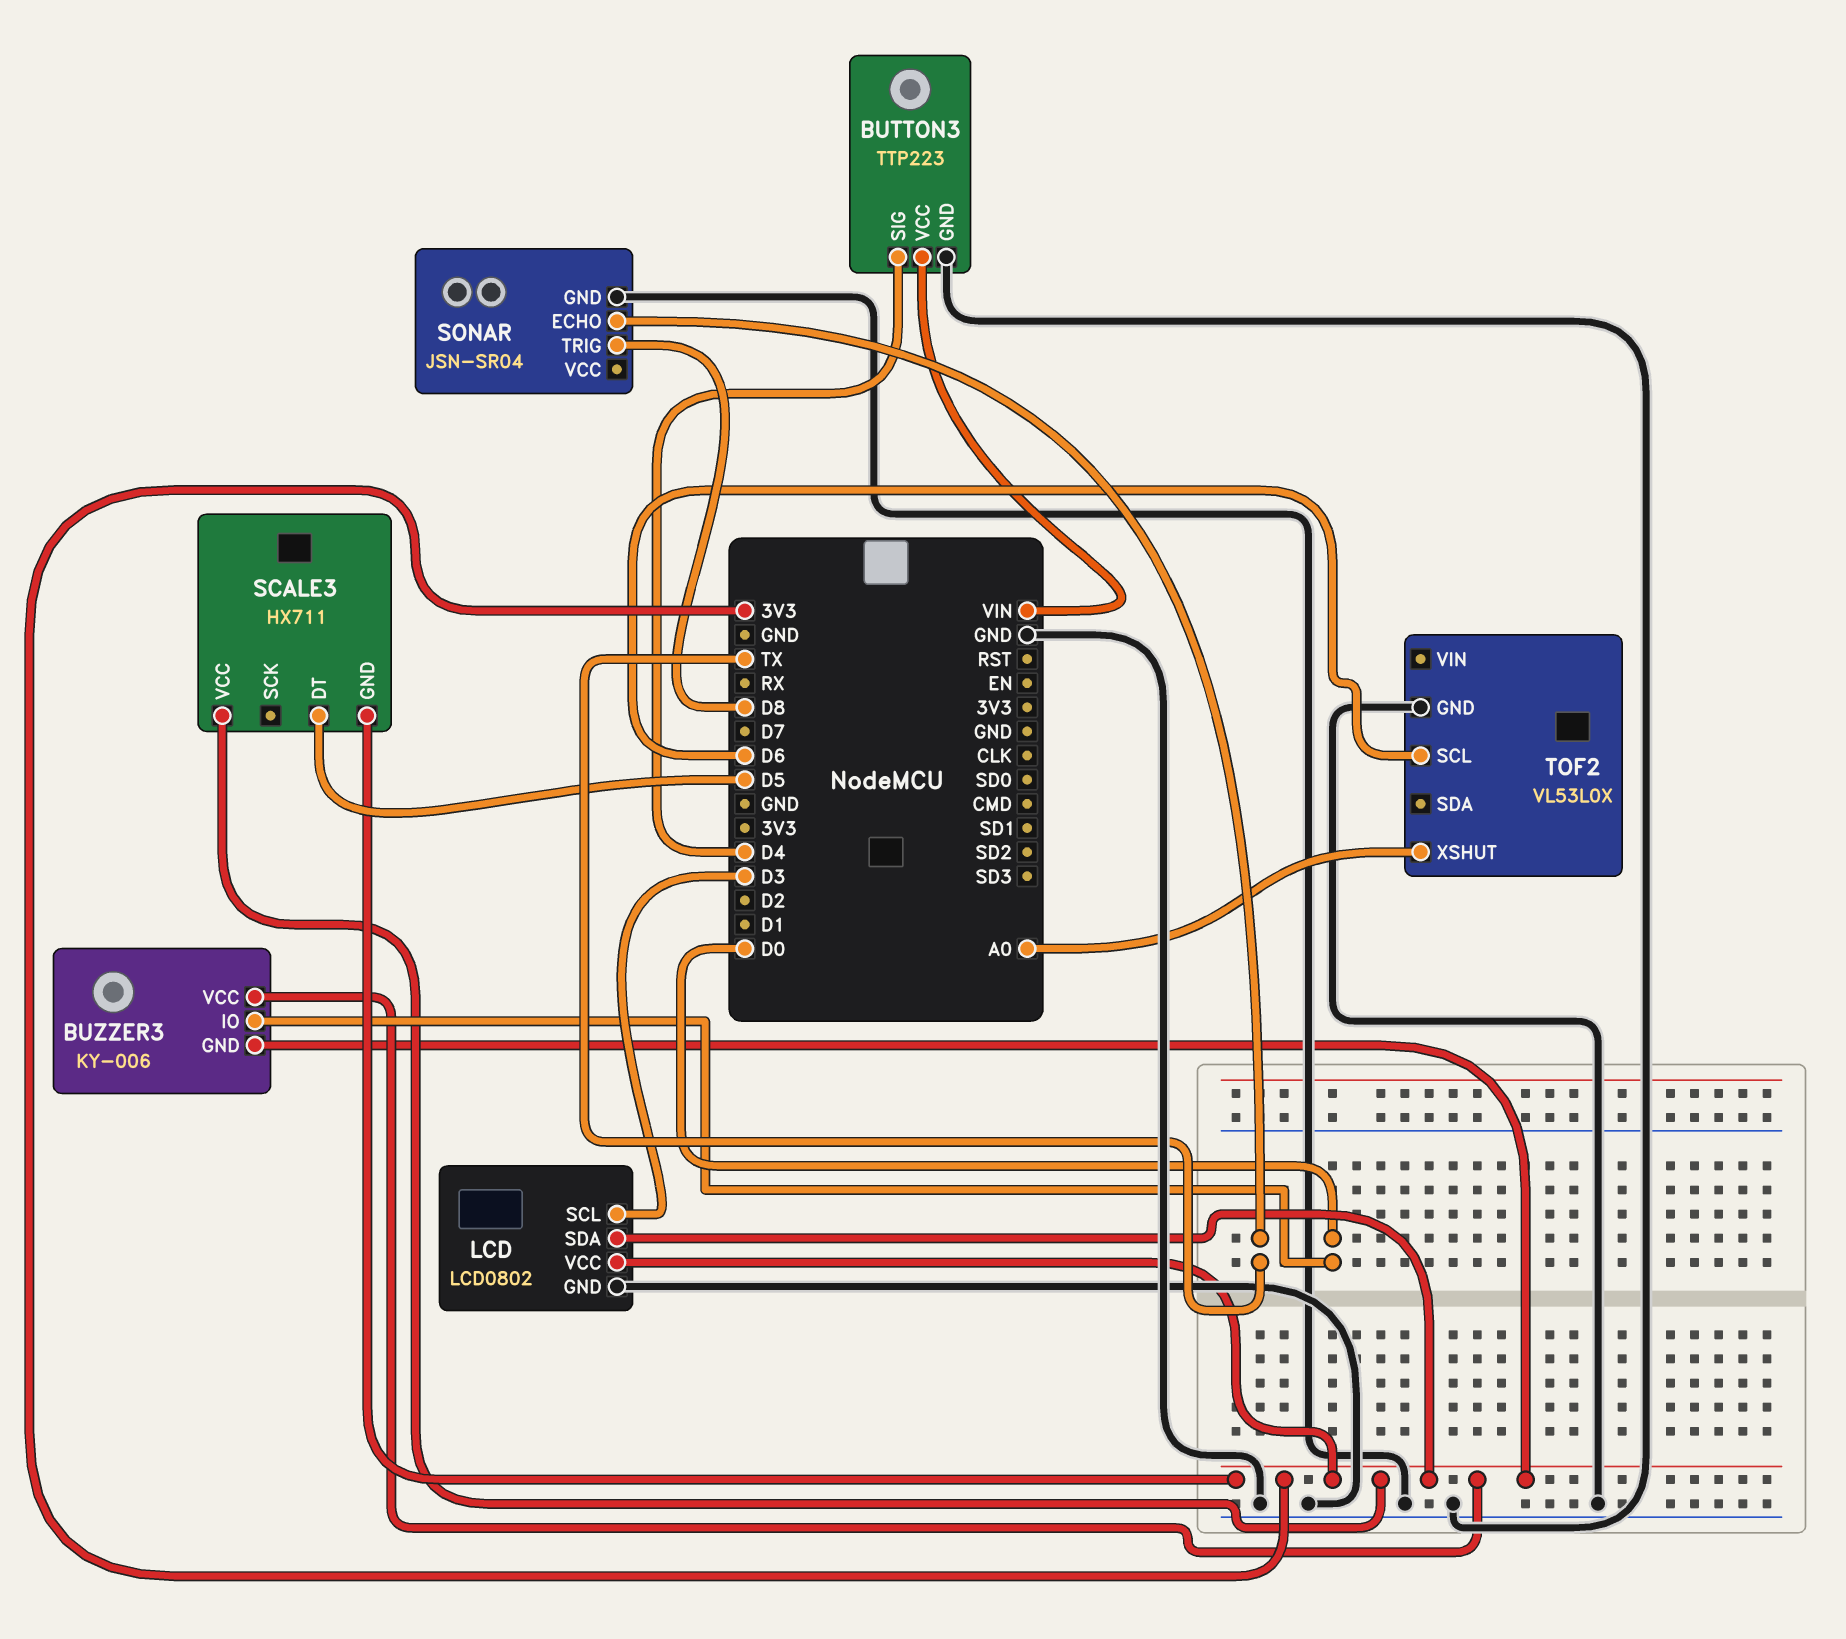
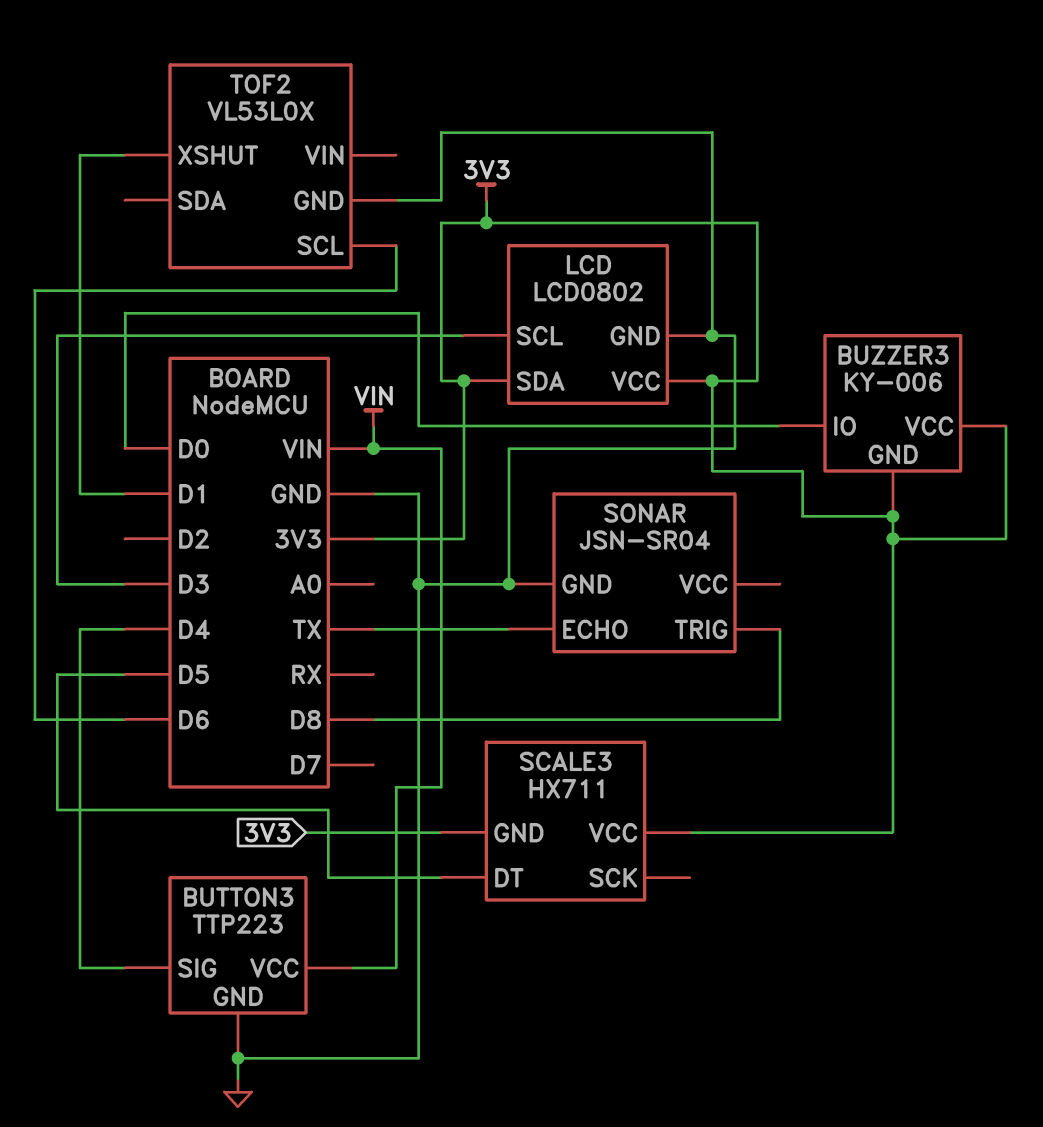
TOF2 pin XSHUT: A0 -> D1

